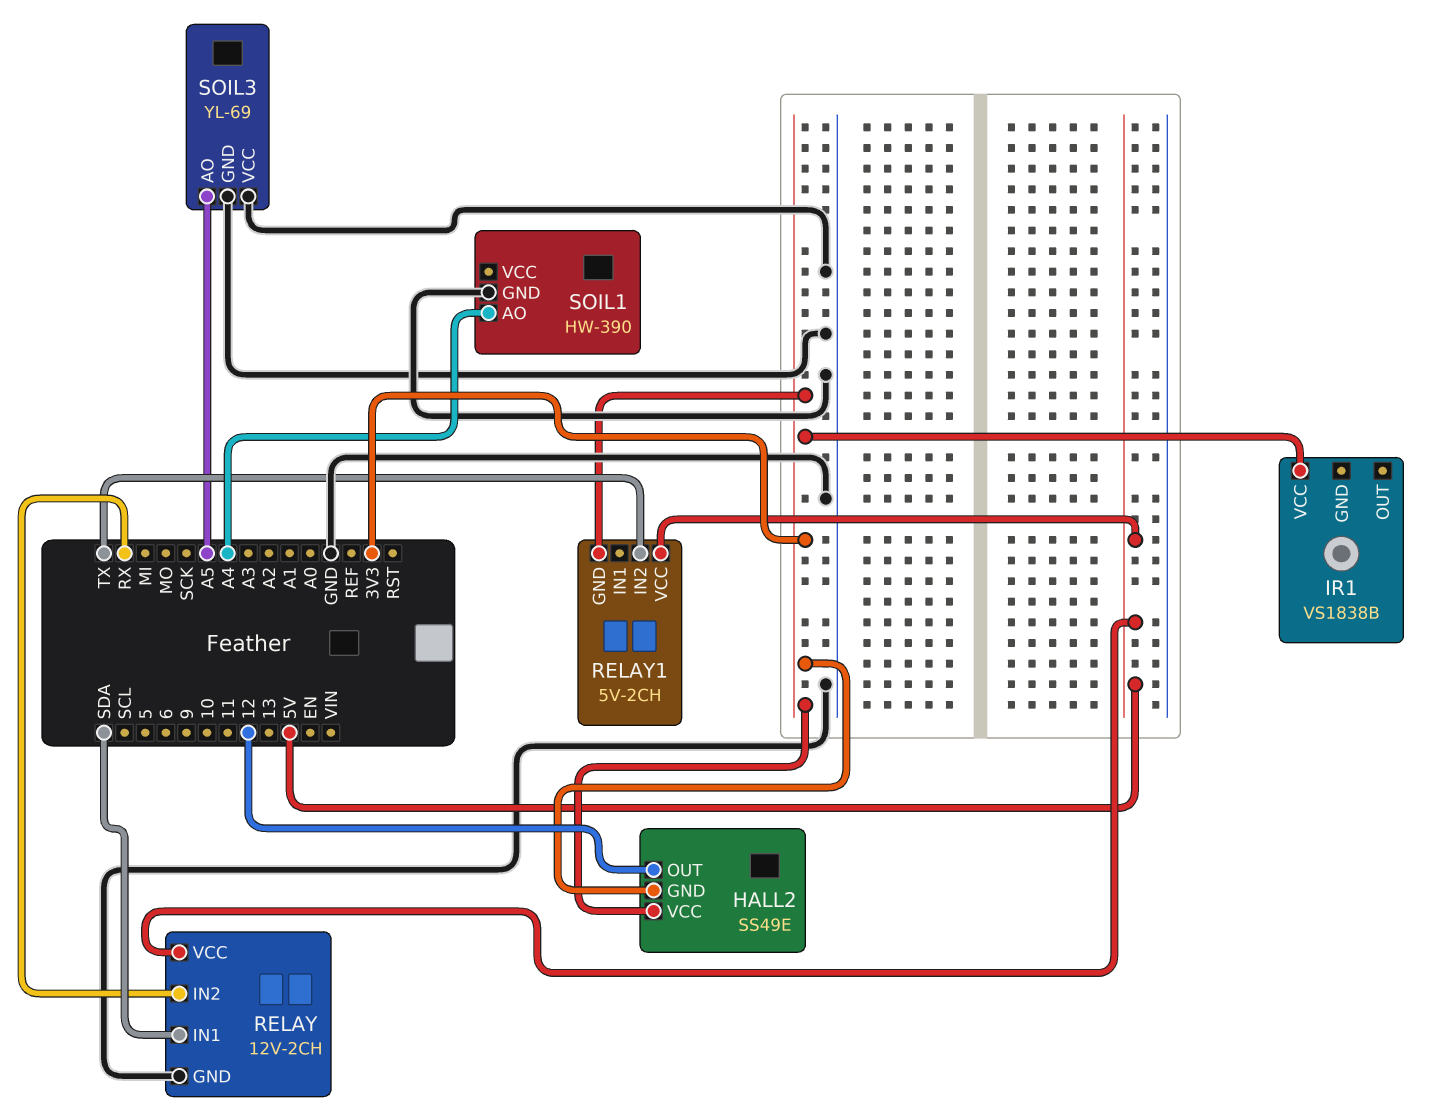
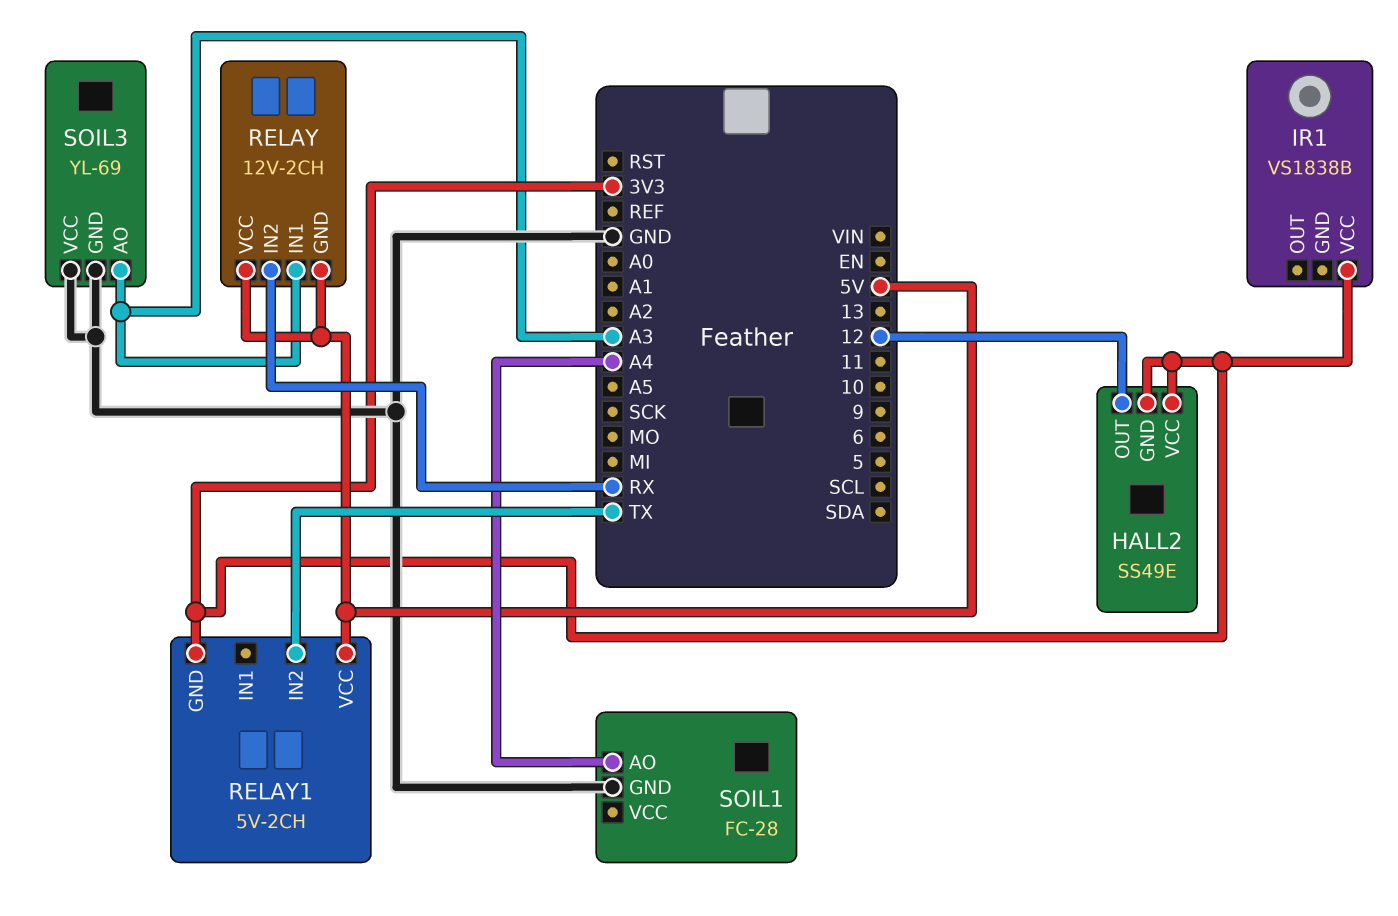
RELAY pin GND: GND -> 5V
RELAY pin IN1: SDA -> A3
SOIL1: HW-390 -> FC-28
SOIL3 pin AO: A5 -> A3

